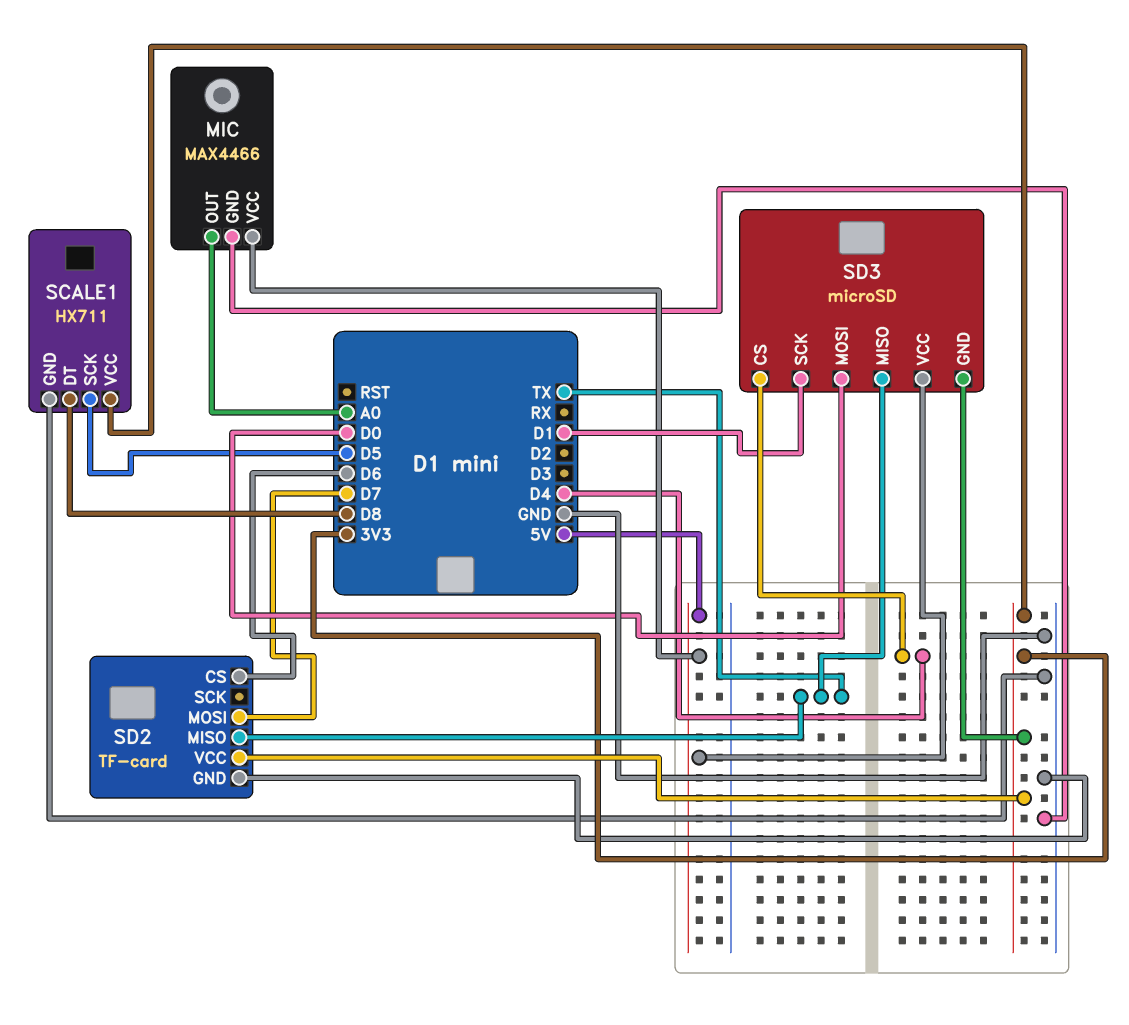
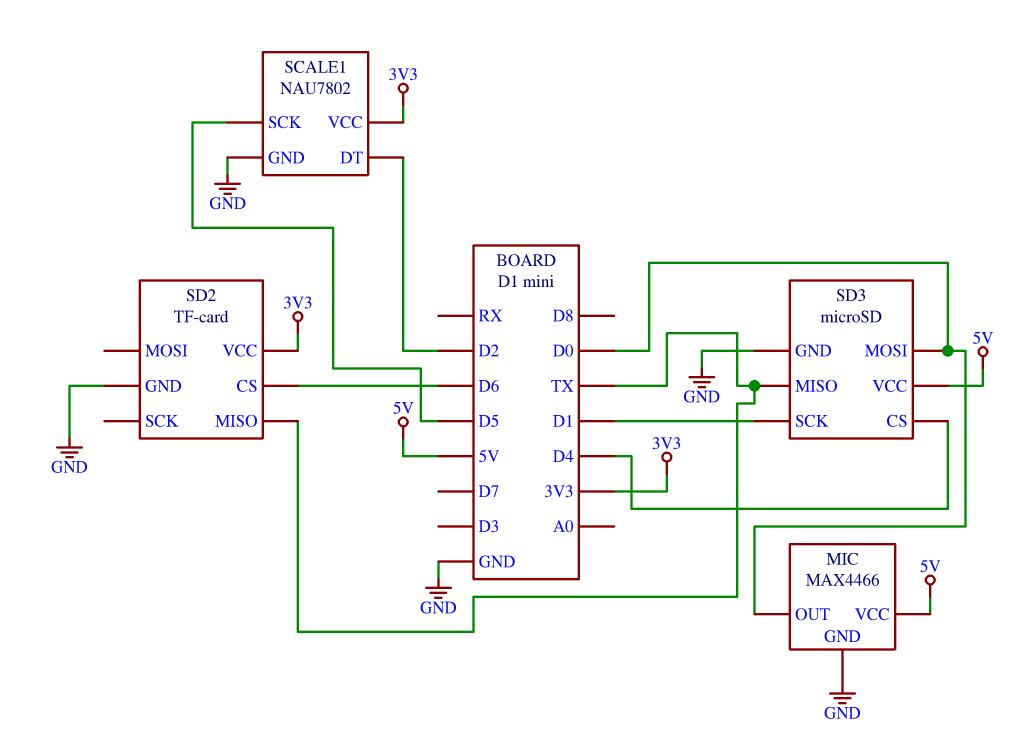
MIC pin OUT: A0 -> D0
SCALE1: HX711 -> NAU7802
SCALE1 pin DT: D8 -> D2
SD2 pin MOSI: D7 -> none
SD3 pin GND: 3V3 -> GND

